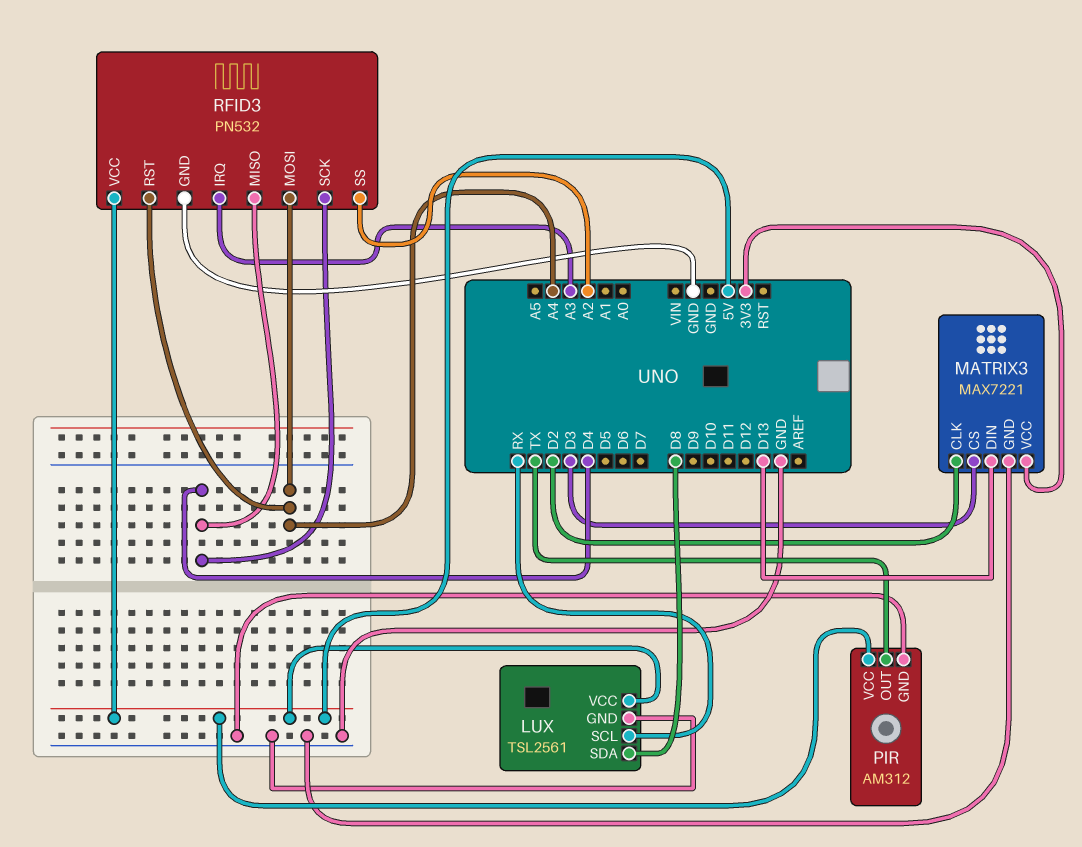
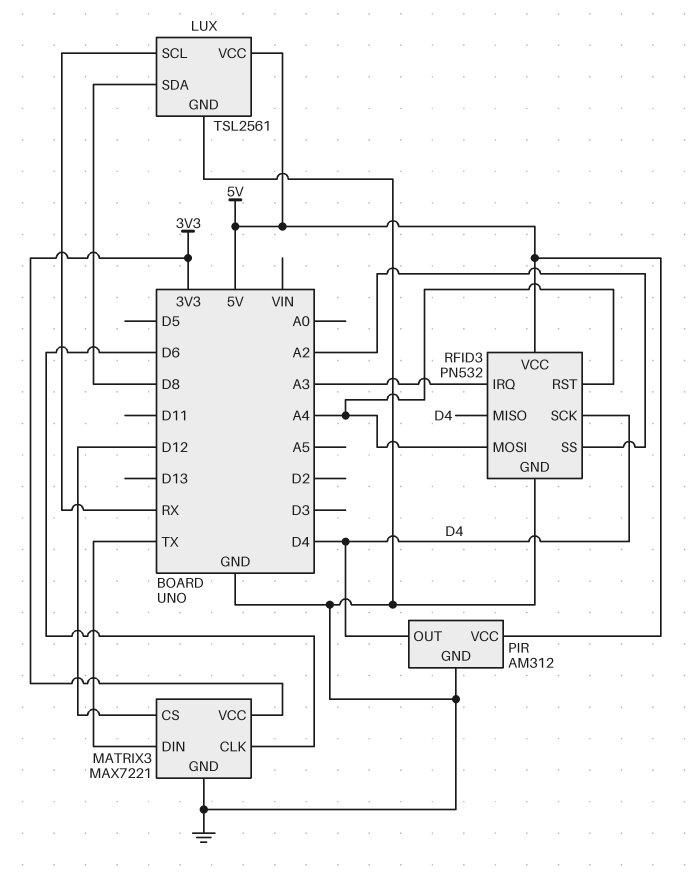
MATRIX3 pin CLK: D2 -> D6
MATRIX3 pin CS: D3 -> D12
MATRIX3 pin DIN: D13 -> TX
PIR pin OUT: TX -> D4

